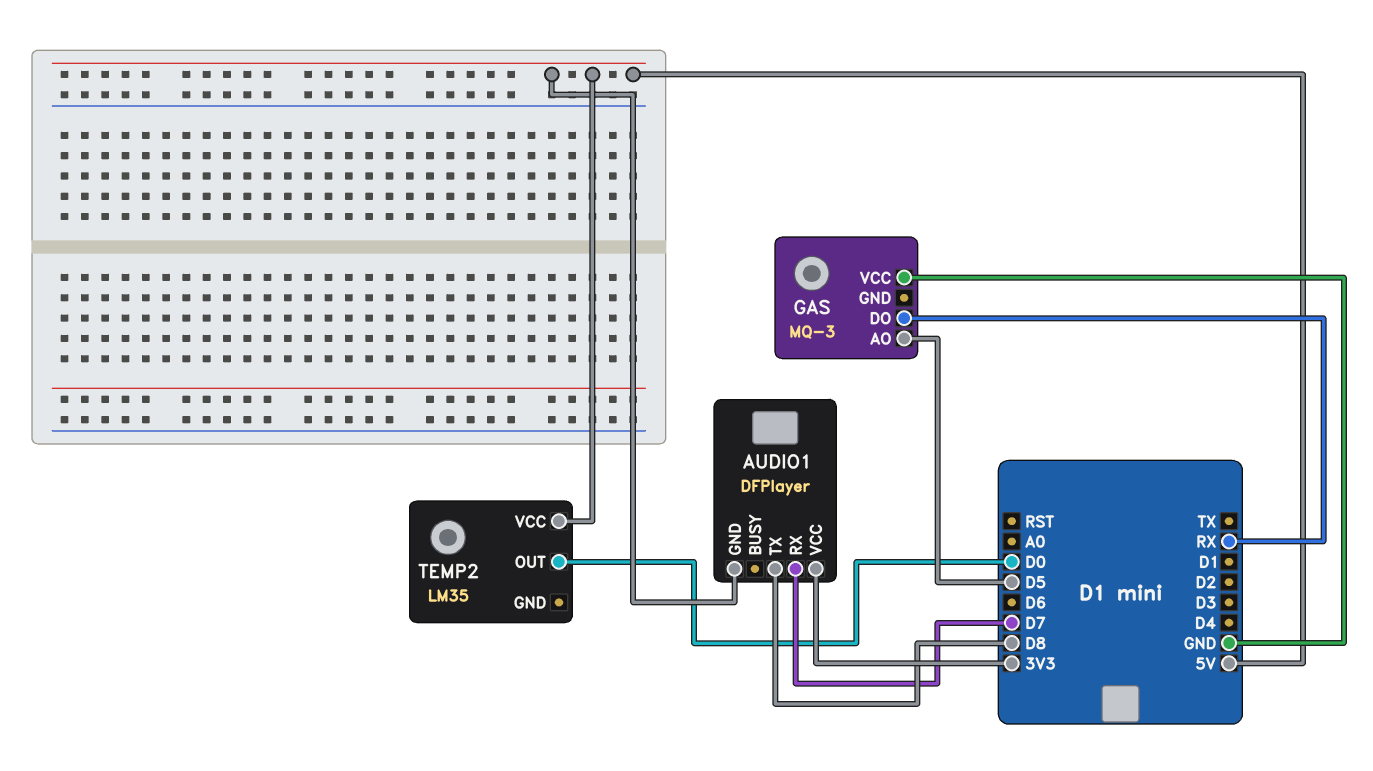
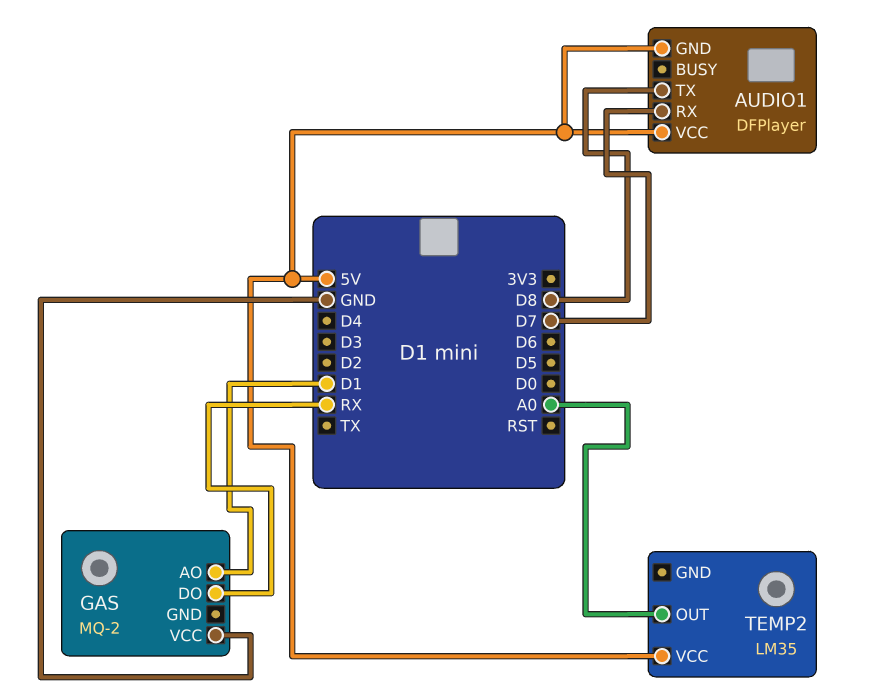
AUDIO1 pin VCC: 3V3 -> 5V
GAS: MQ-3 -> MQ-2
GAS pin AO: D5 -> D1
TEMP2 pin OUT: D0 -> A0

